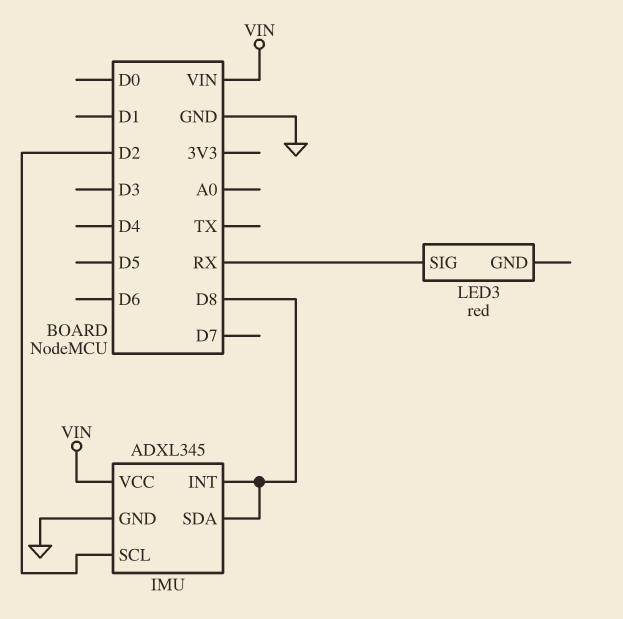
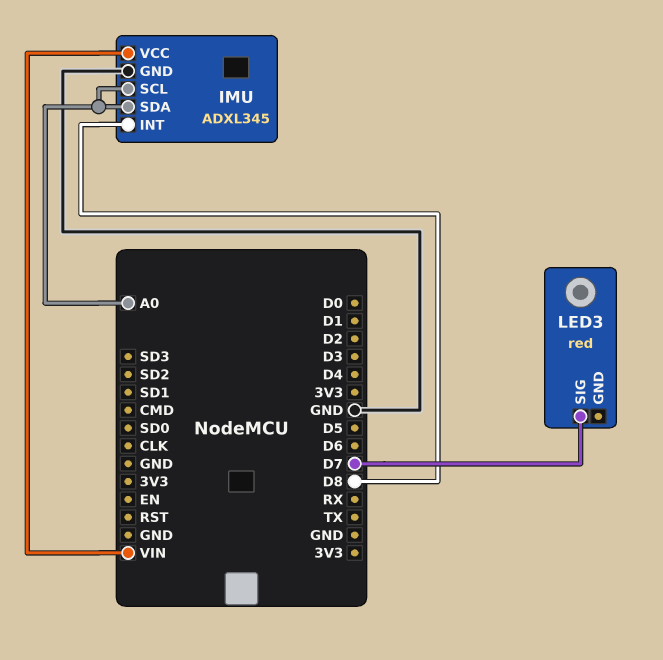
IMU pin SCL: D2 -> A0
IMU pin SDA: D8 -> A0
LED3 pin SIG: RX -> D7

